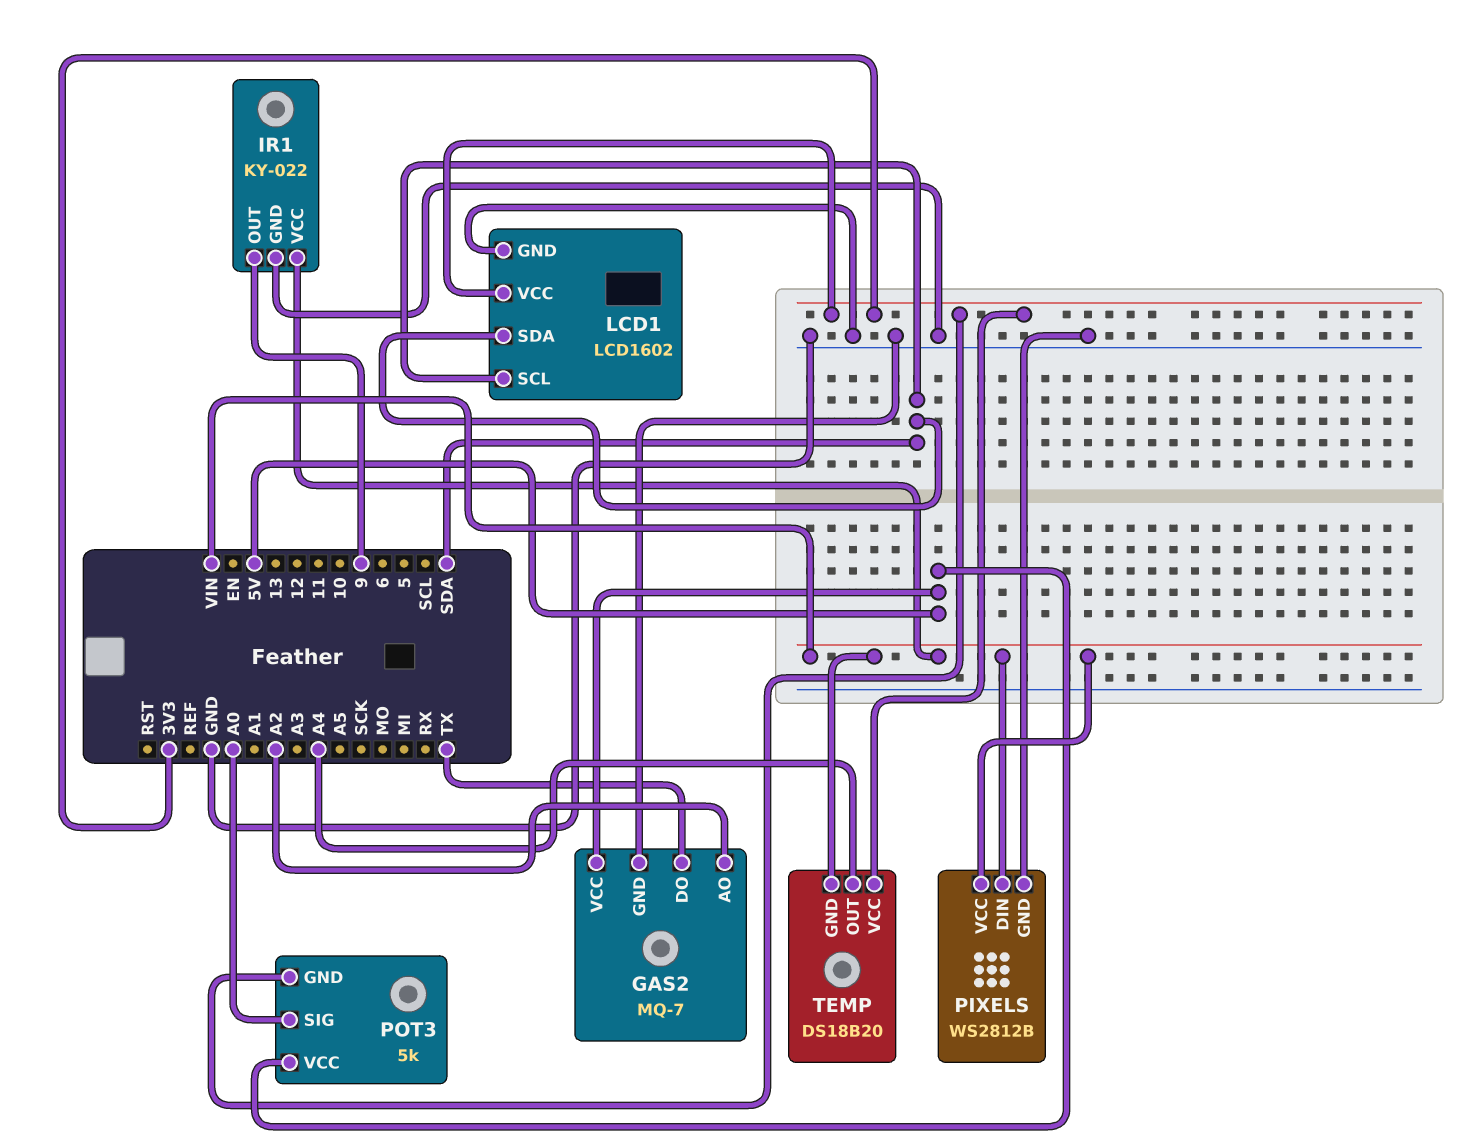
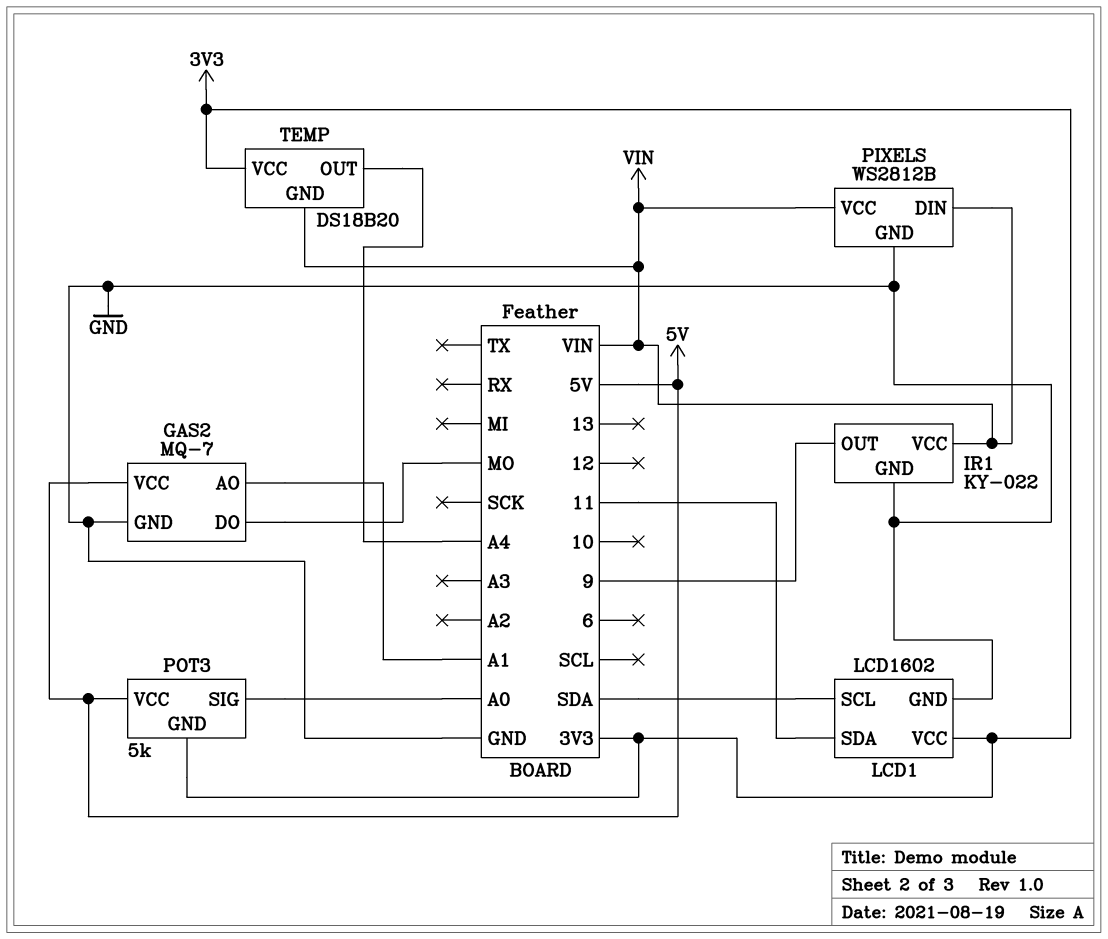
GAS2 pin AO: A2 -> A1
GAS2 pin DO: TX -> MO
LCD1 pin SDA: SDA -> 11

